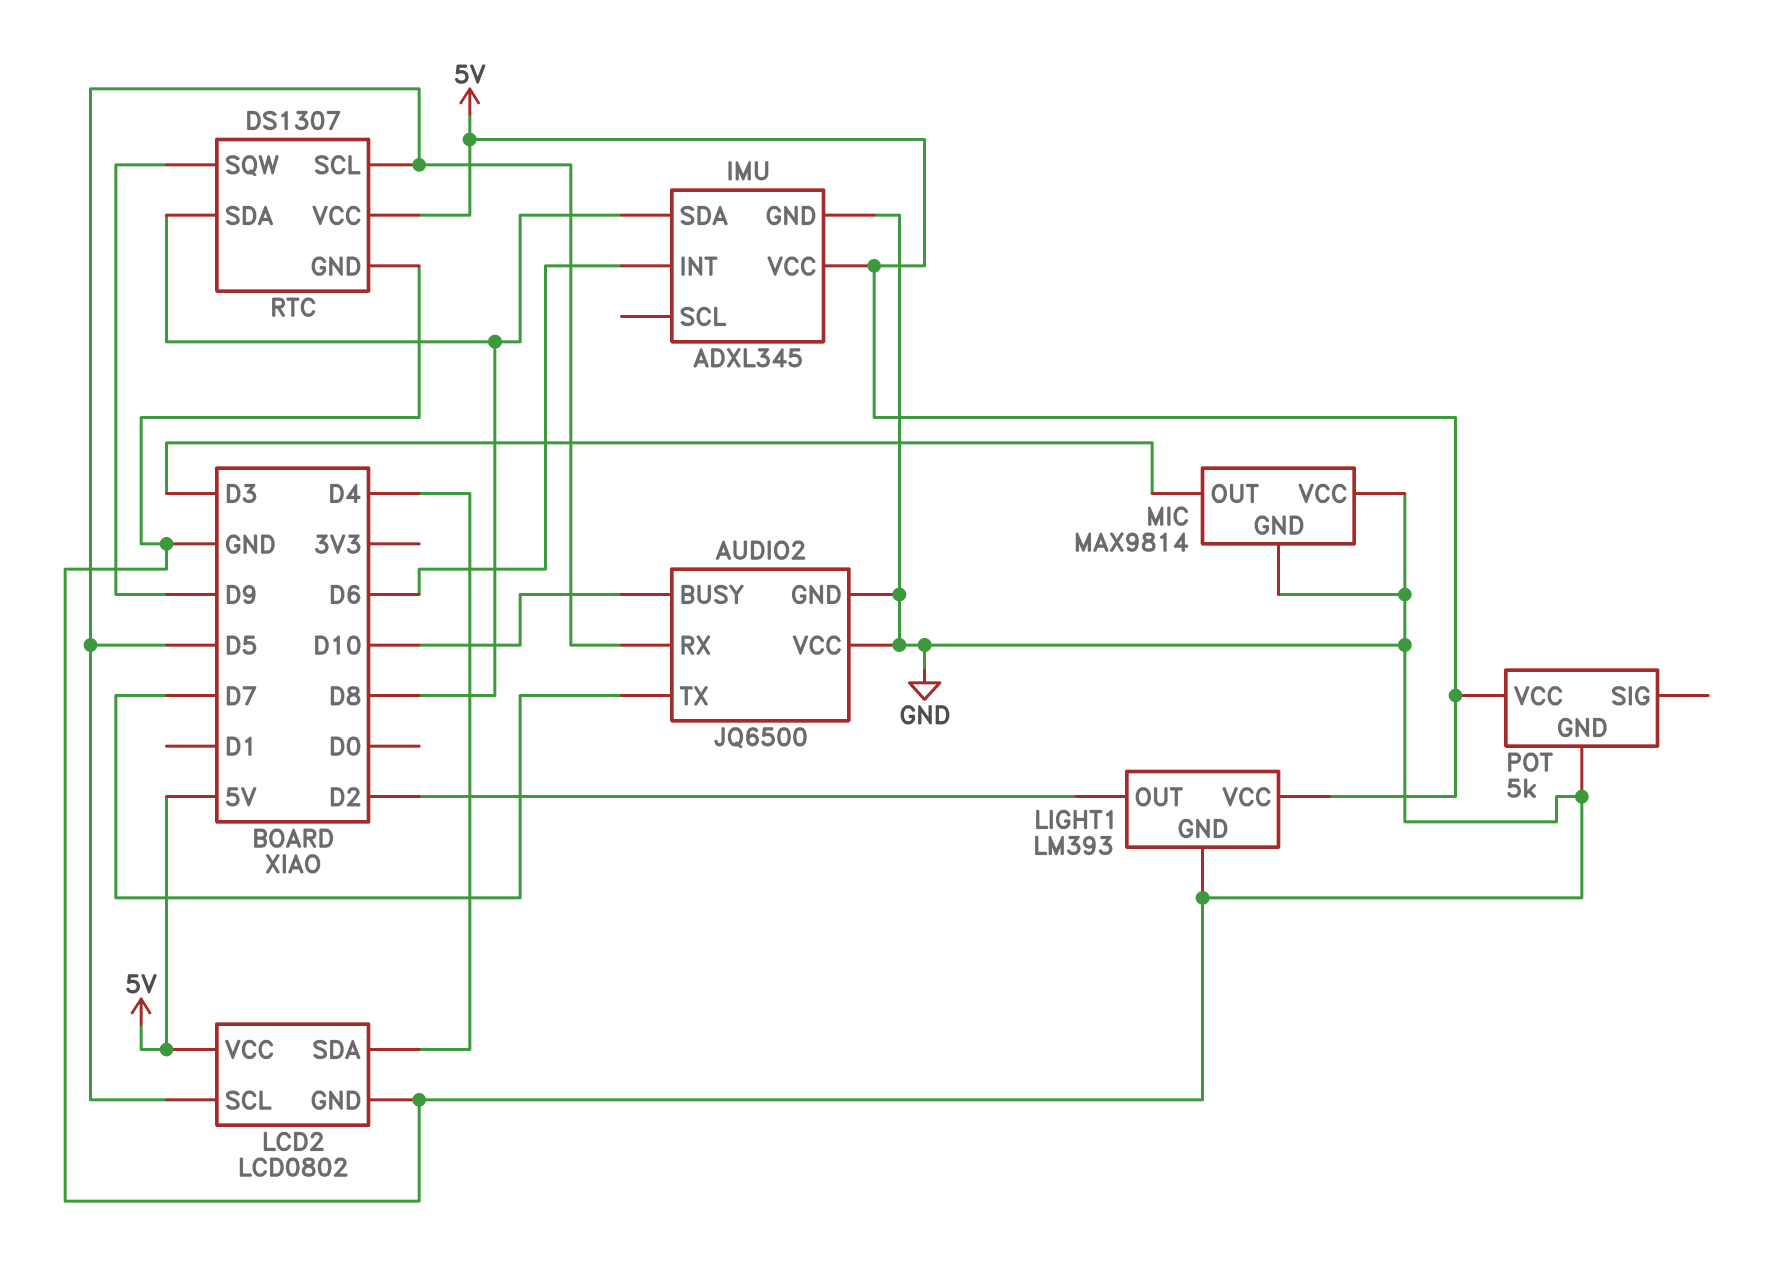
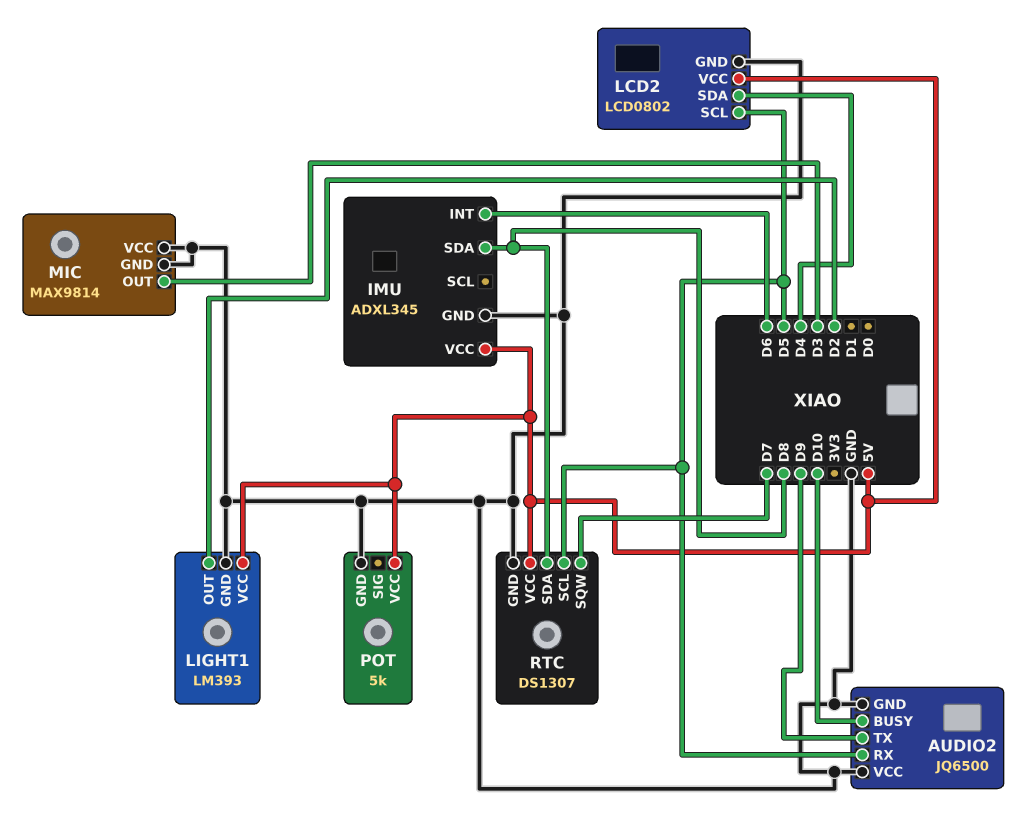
AUDIO2 pin TX: D7 -> D9
RTC pin SQW: D9 -> D7

